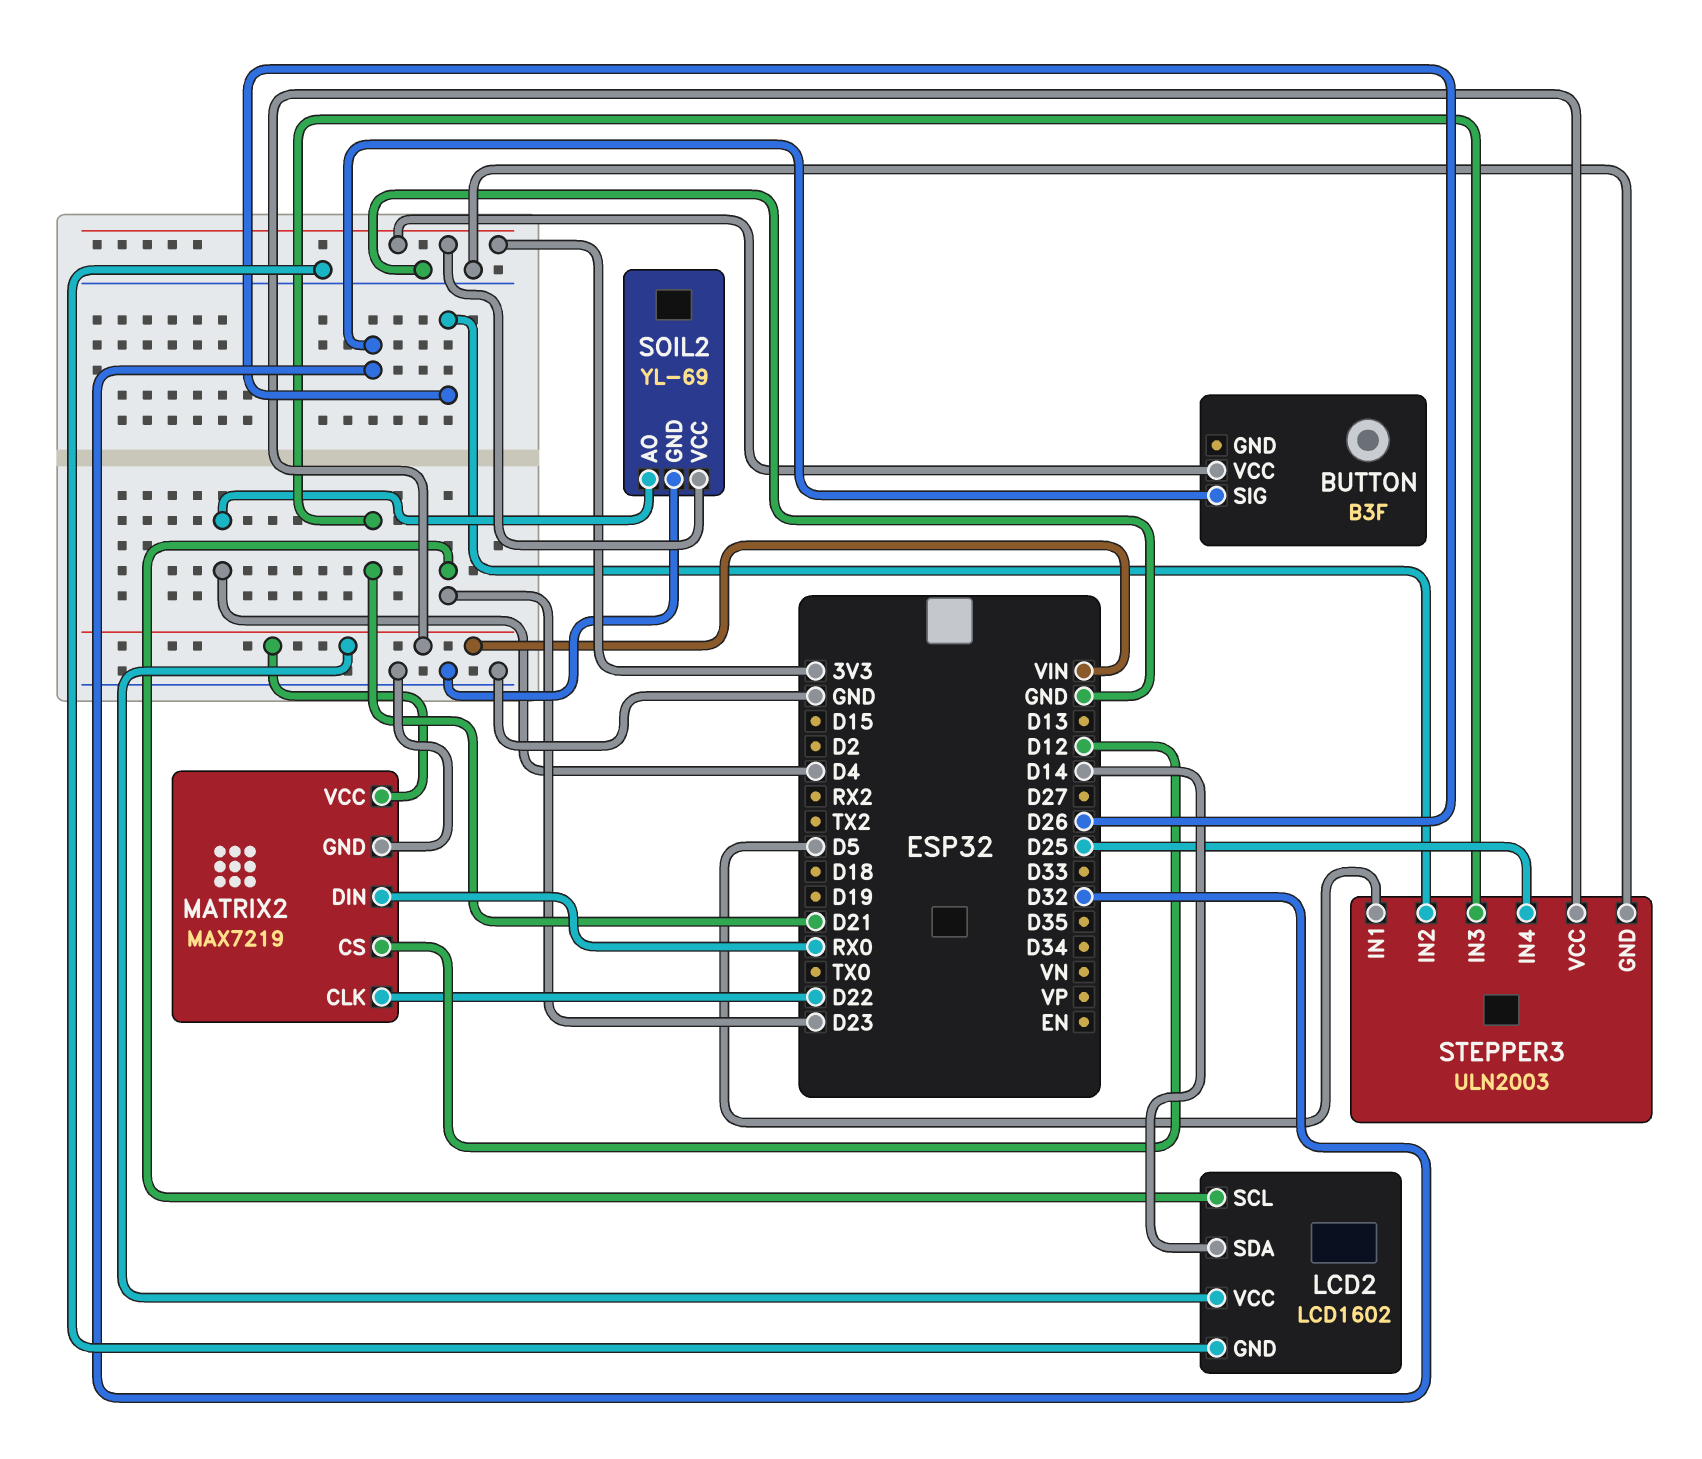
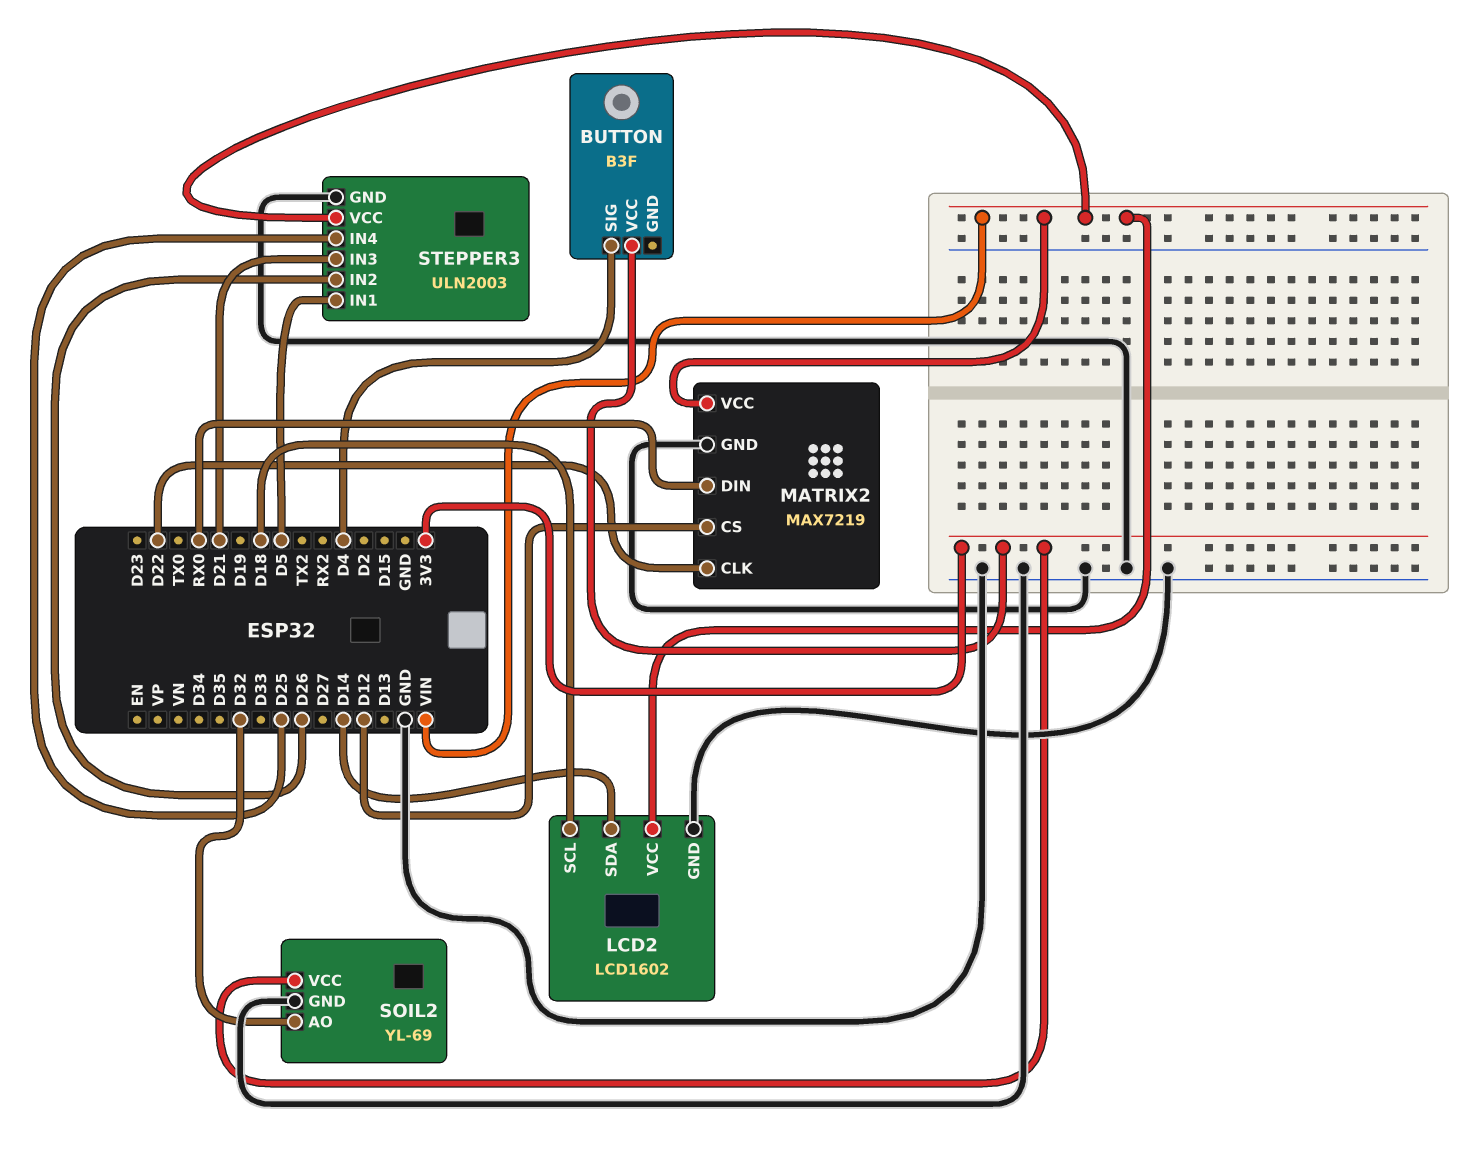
BUTTON pin SIG: D32 -> D4
LCD2 pin SCL: D23 -> D18
SOIL2 pin AO: D4 -> D32

